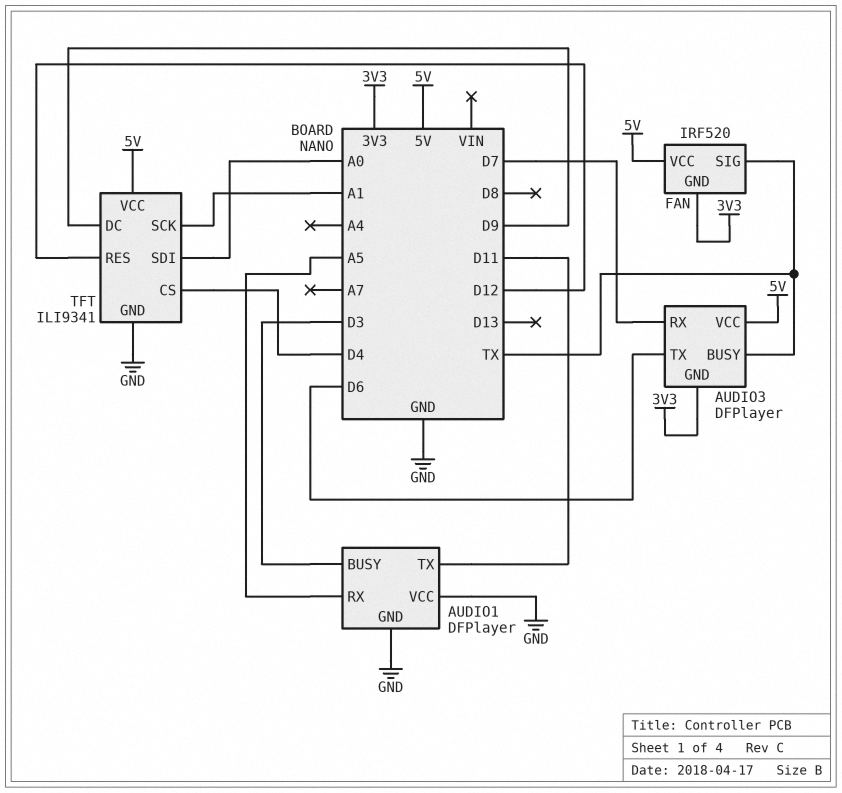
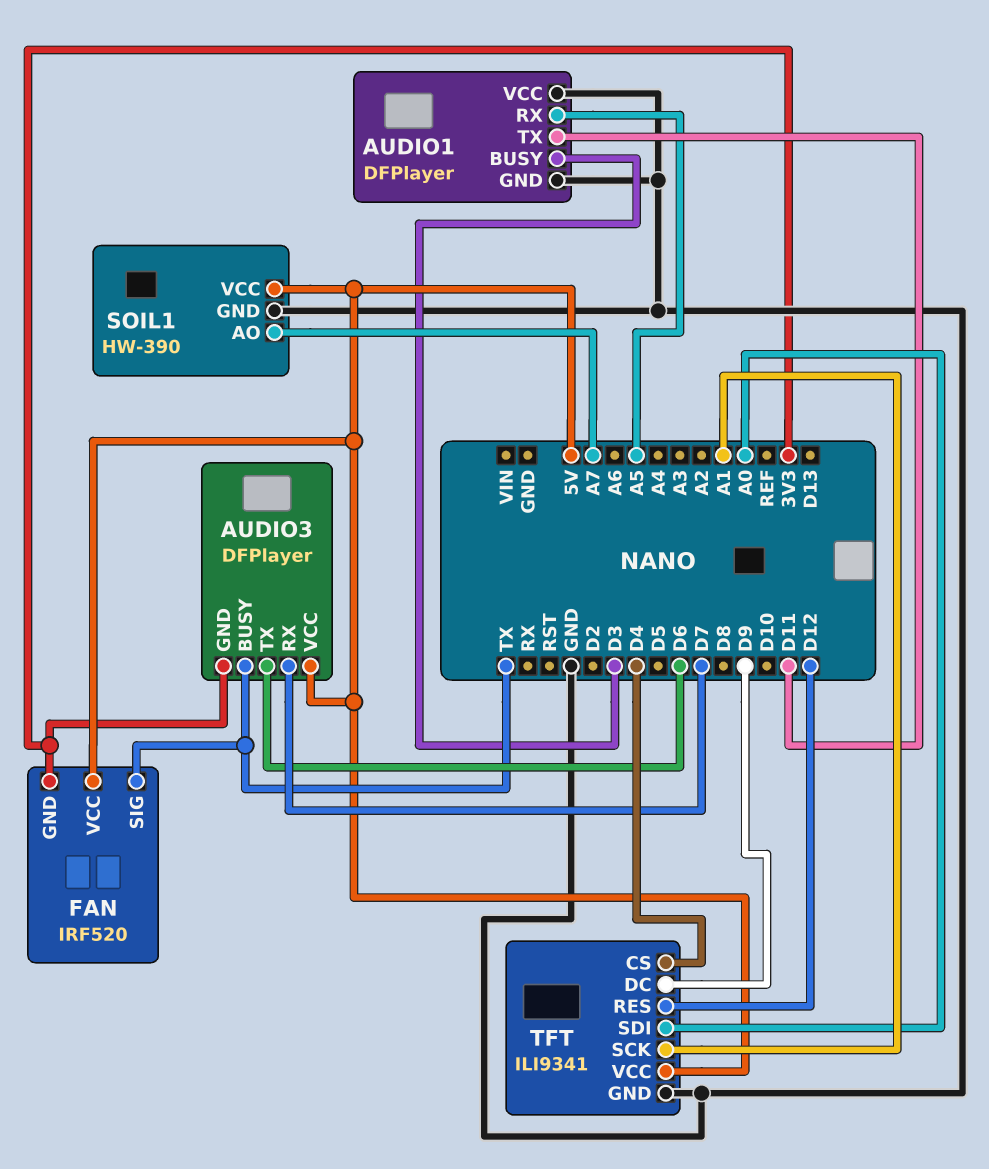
SOIL1: none -> HW-390
SOIL1 pin AO: none -> A7
SOIL1 pin GND: none -> GND
SOIL1 pin VCC: none -> 5V

